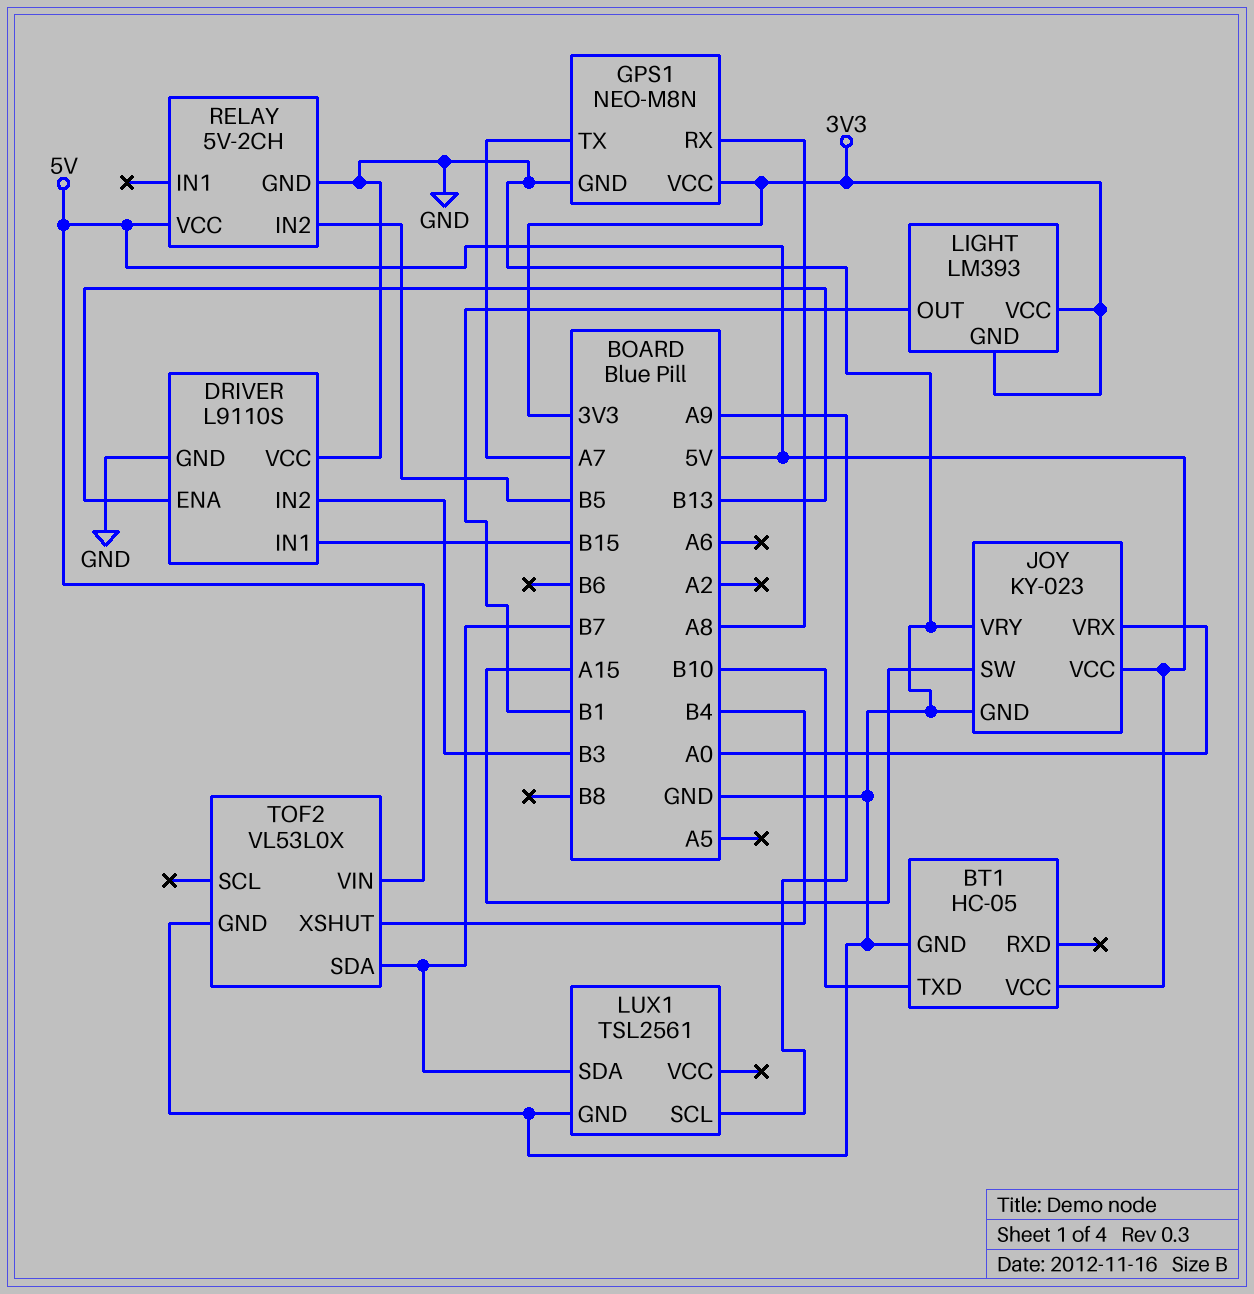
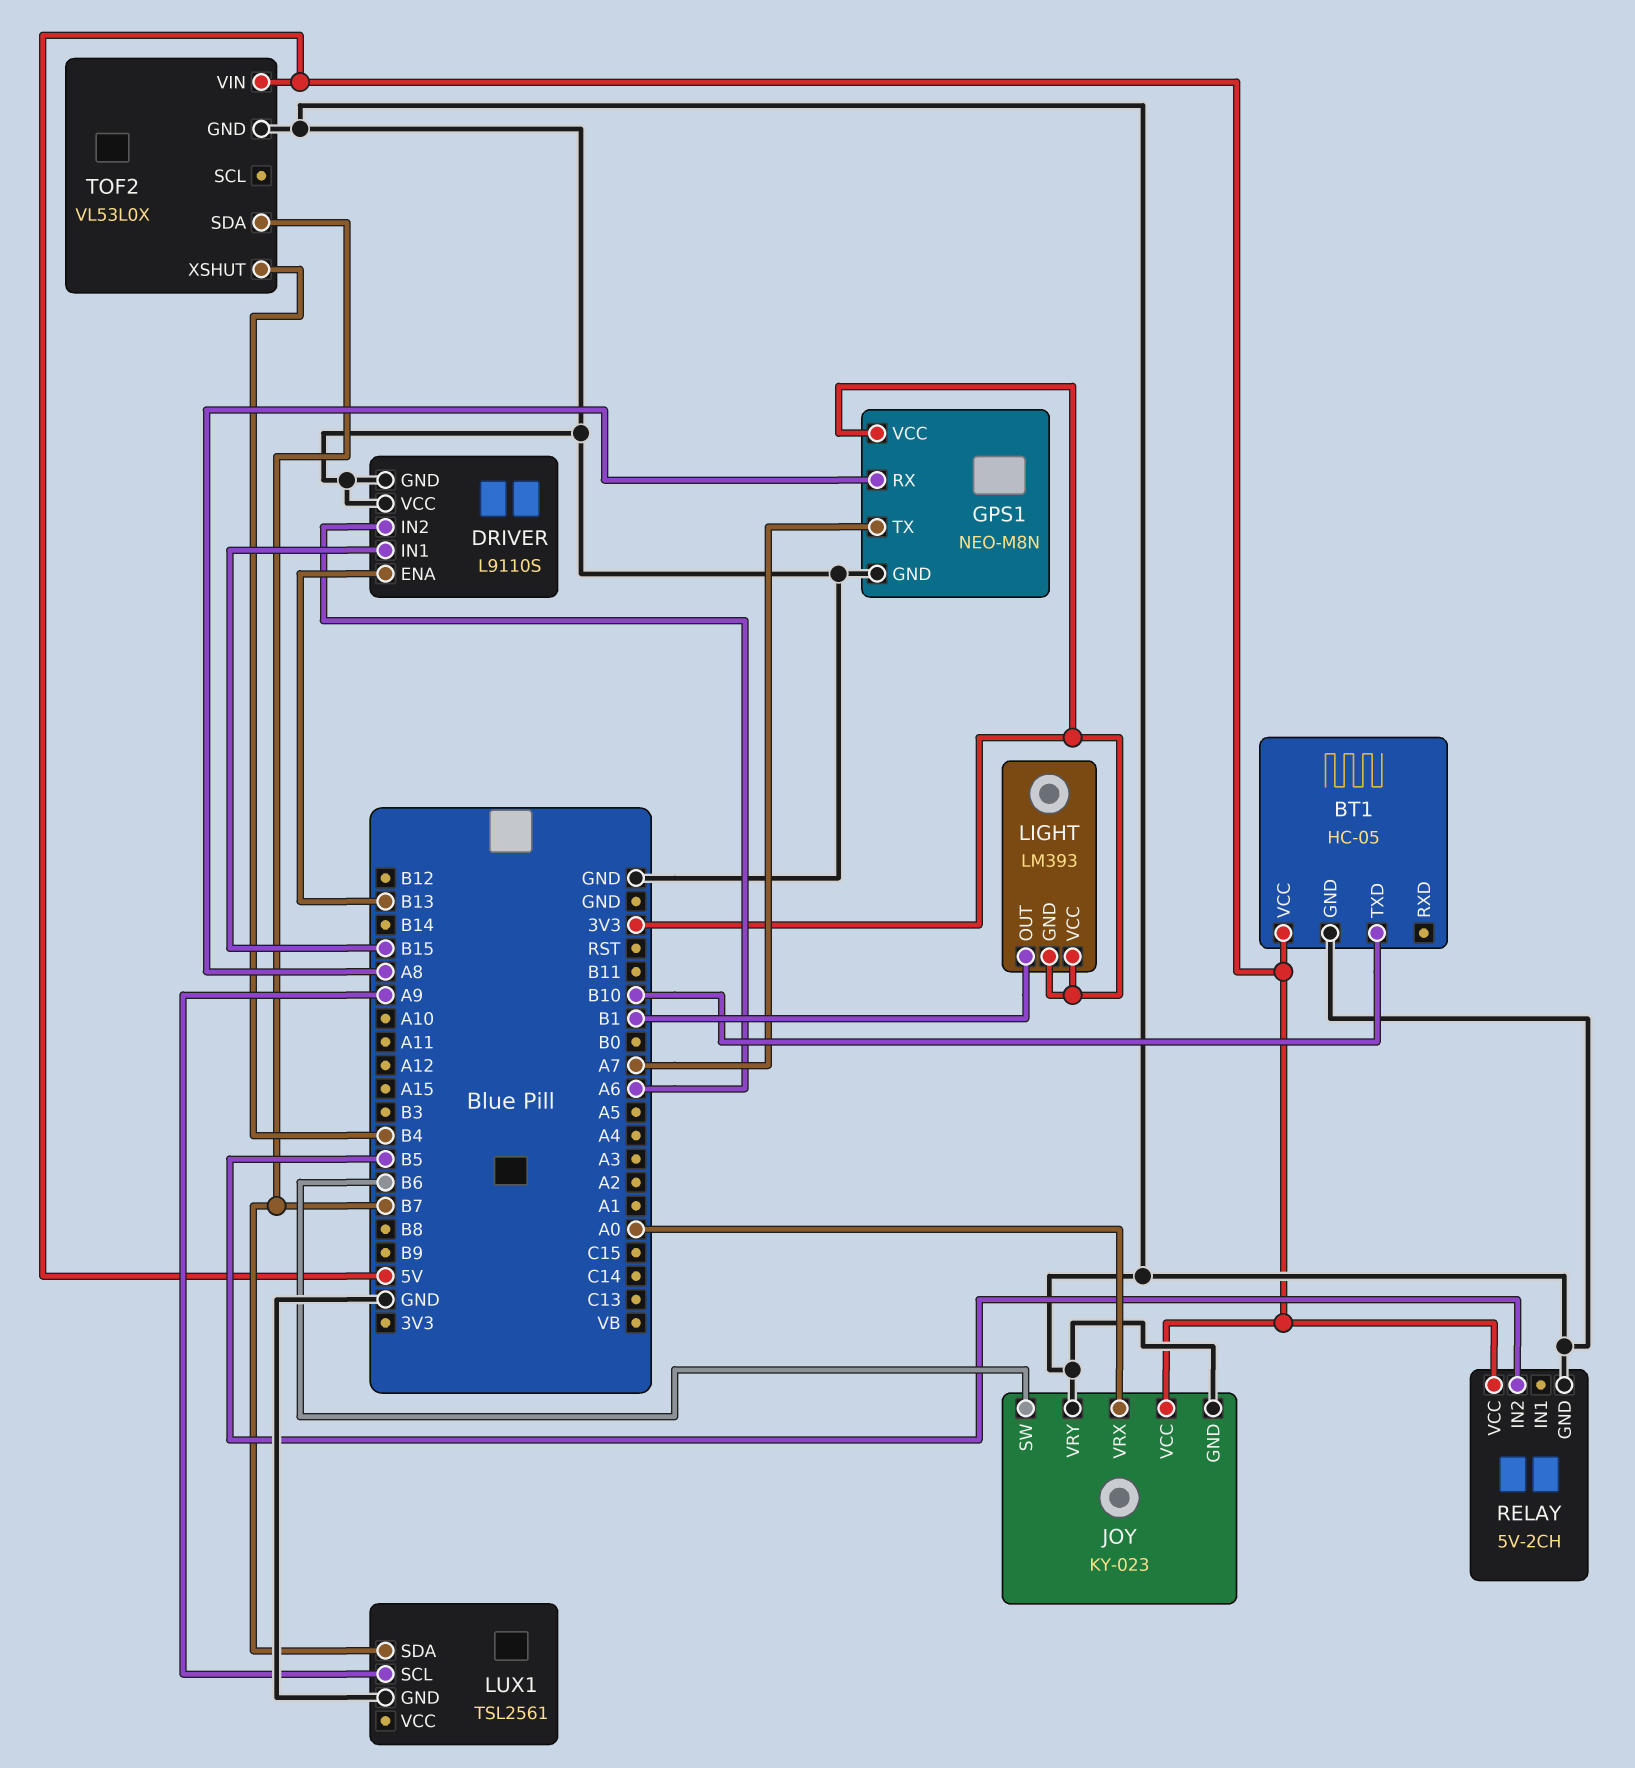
DRIVER pin IN2: B3 -> A6
JOY pin SW: A15 -> B6

